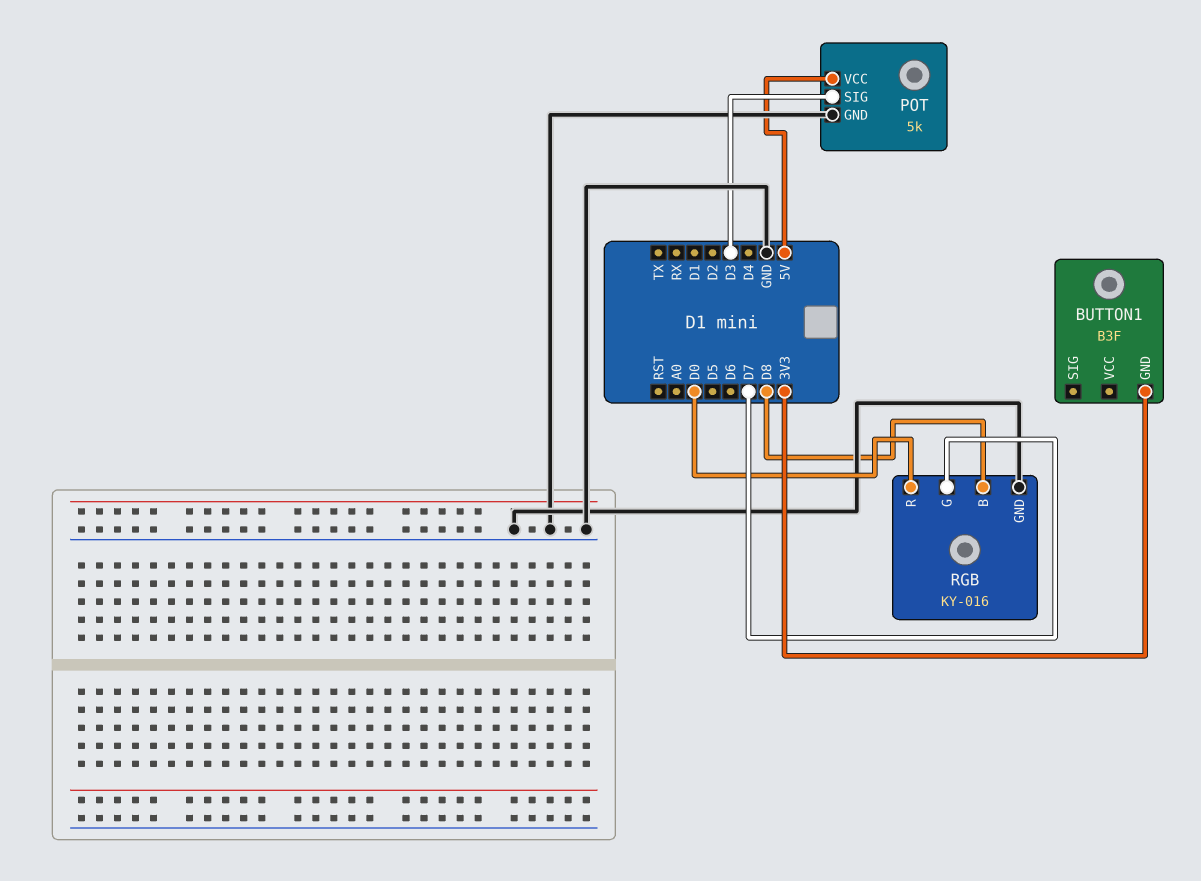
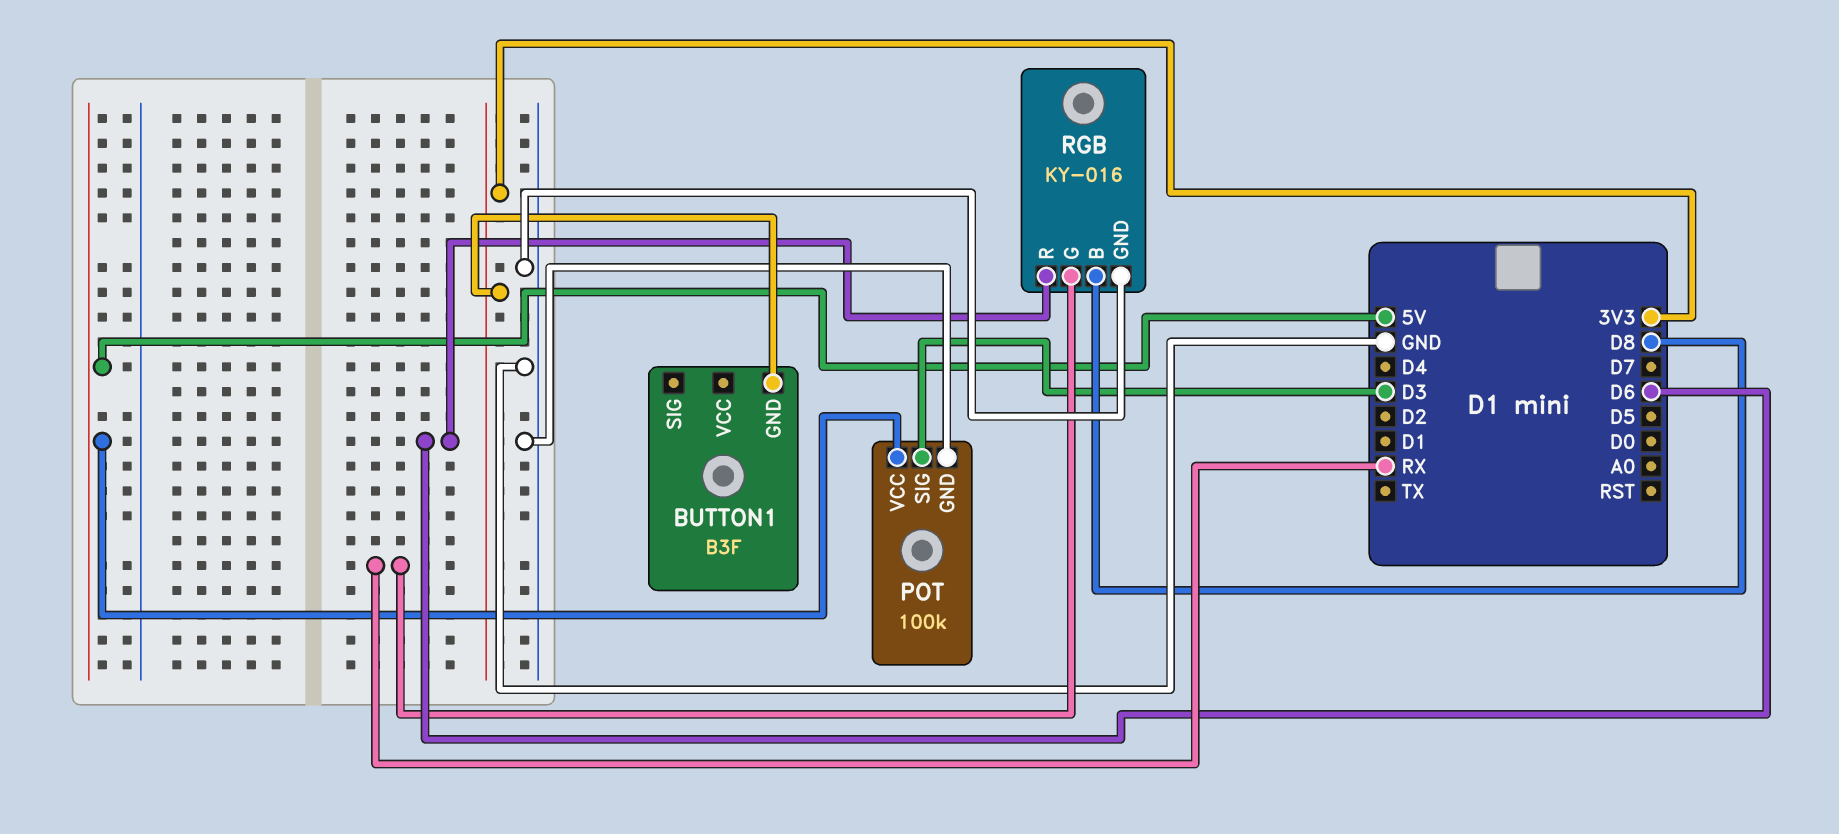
POT: 5k -> 100k
RGB pin G: D7 -> RX
RGB pin R: D0 -> D6

